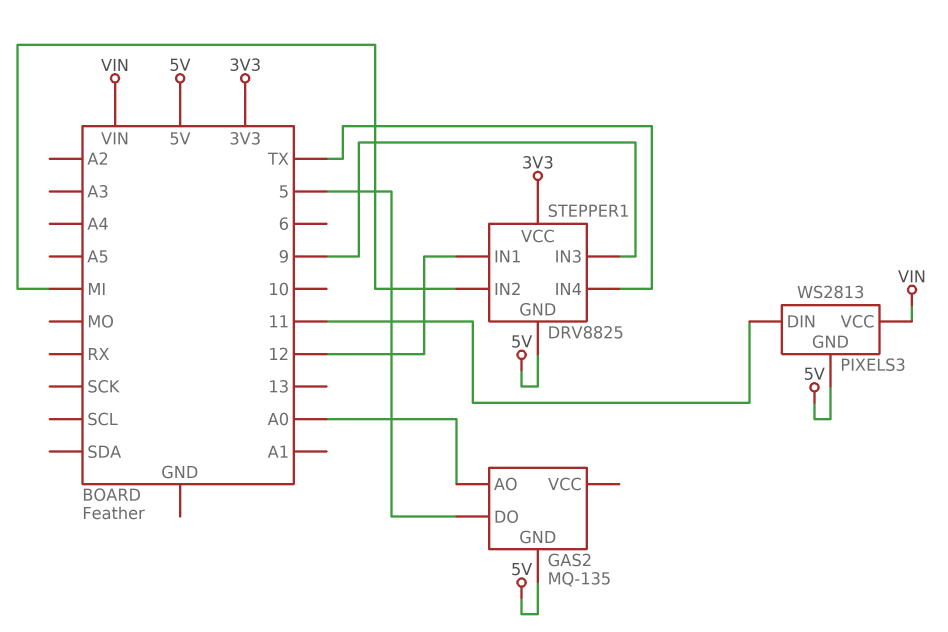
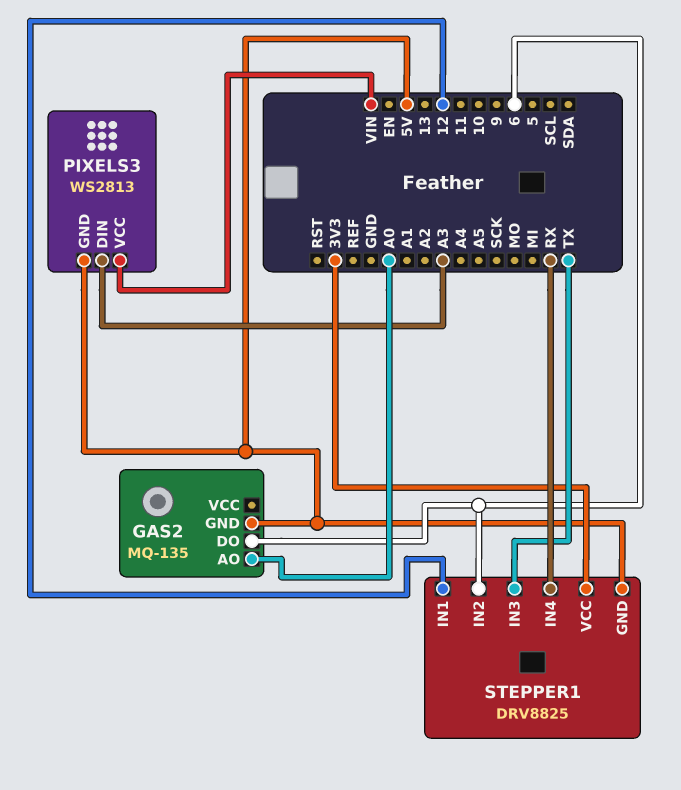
GAS2 pin DO: 5 -> 6
PIXELS3 pin DIN: 11 -> A3
STEPPER1 pin IN2: MI -> 6
STEPPER1 pin IN3: 9 -> TX
STEPPER1 pin IN4: TX -> RX

